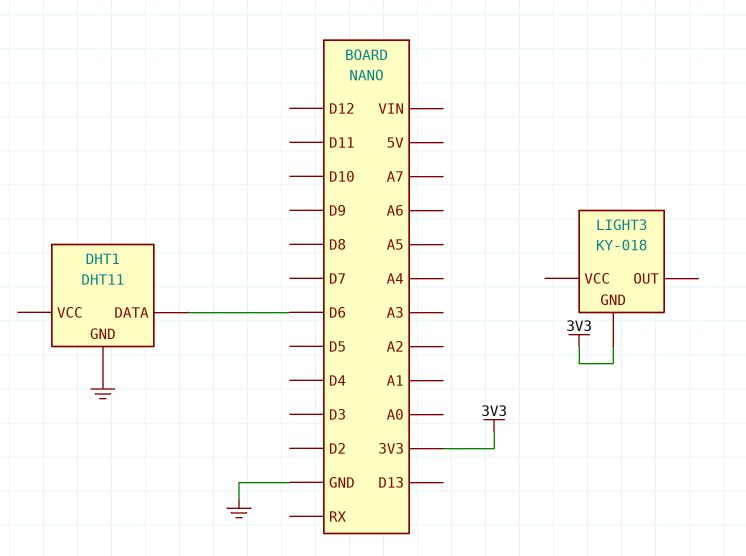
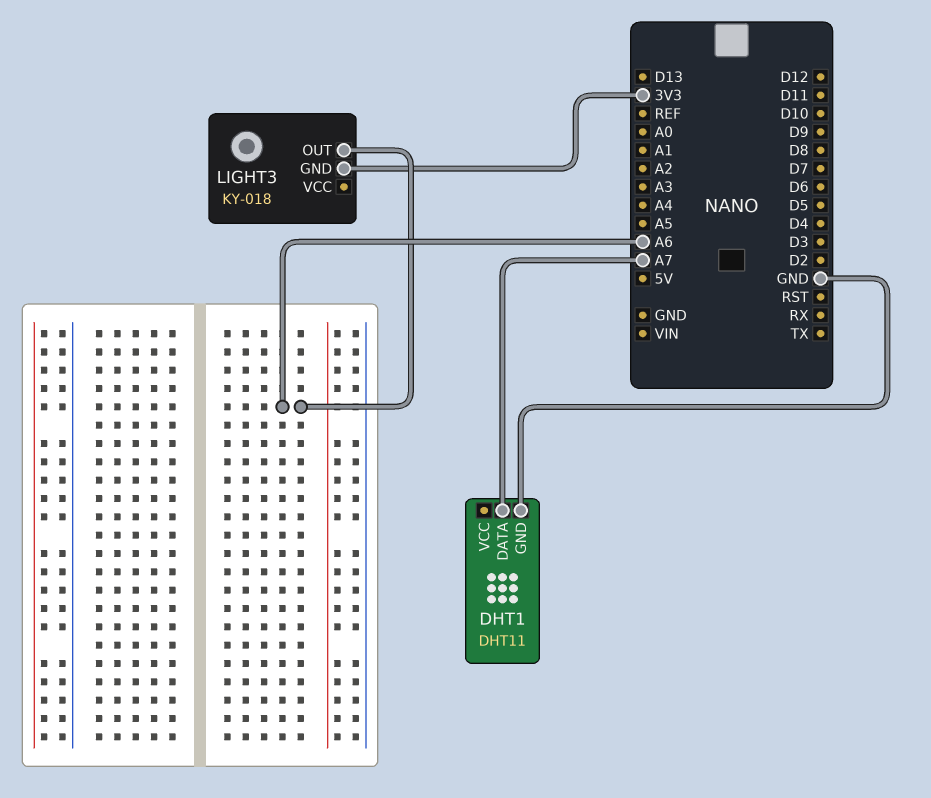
DHT1 pin DATA: D6 -> A7
LIGHT3 pin OUT: none -> A6

